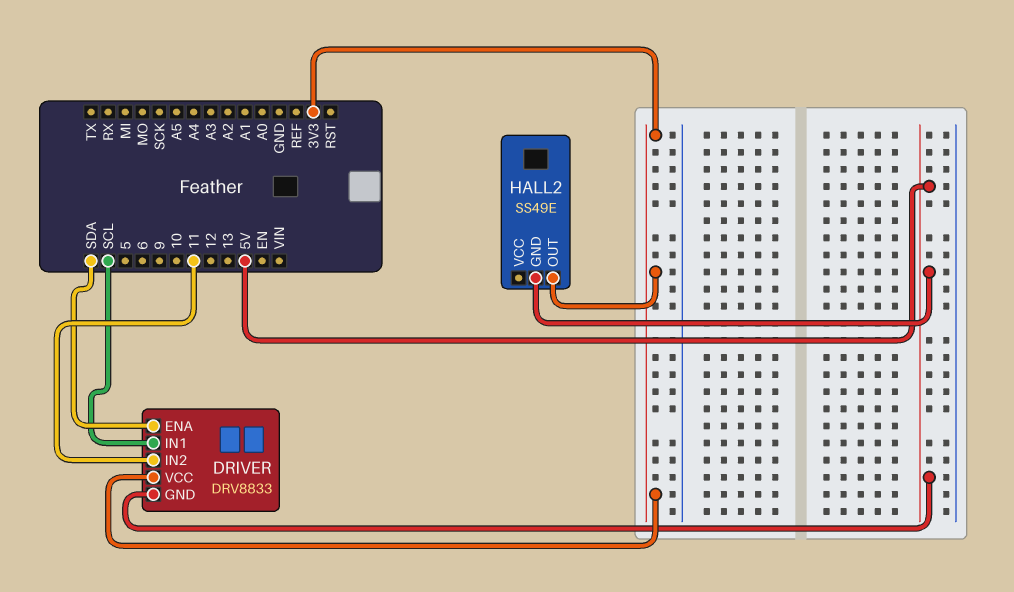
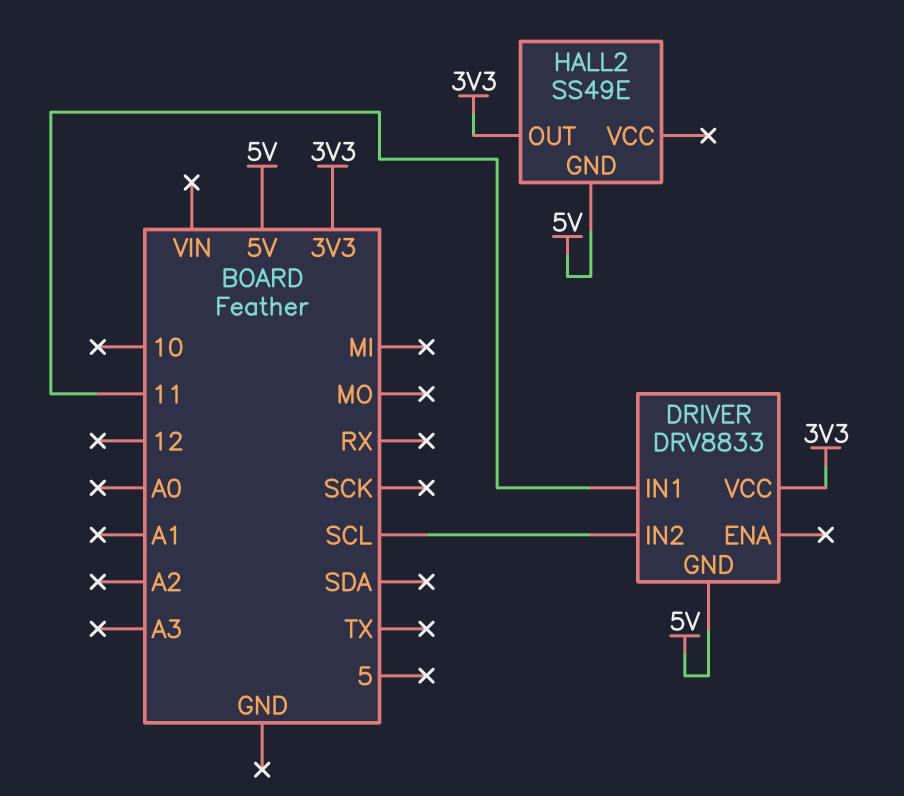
DRIVER pin ENA: SDA -> none
DRIVER pin IN1: SCL -> 11
DRIVER pin IN2: 11 -> SCL

